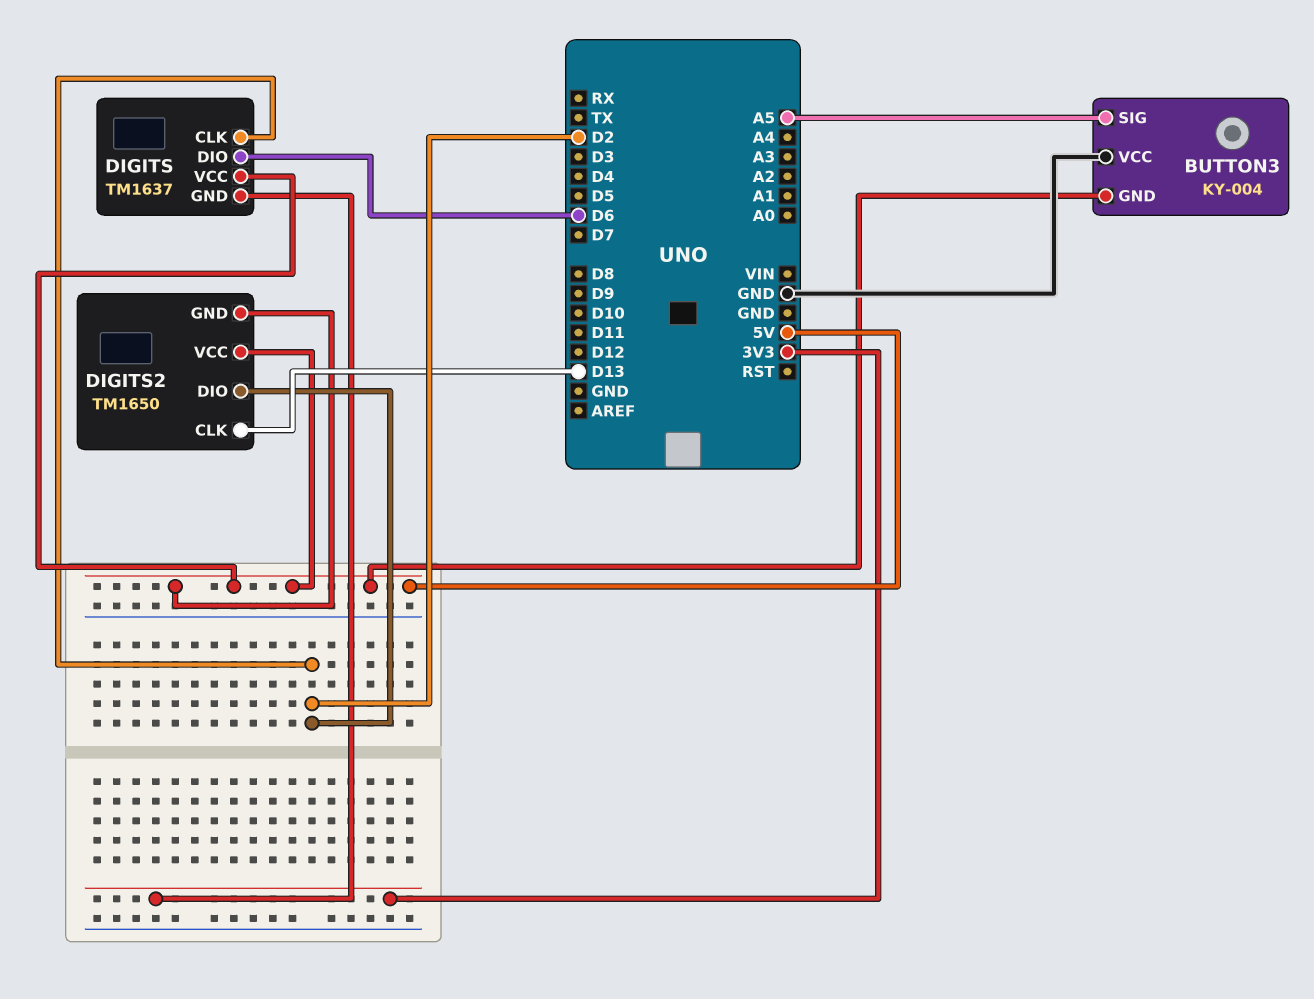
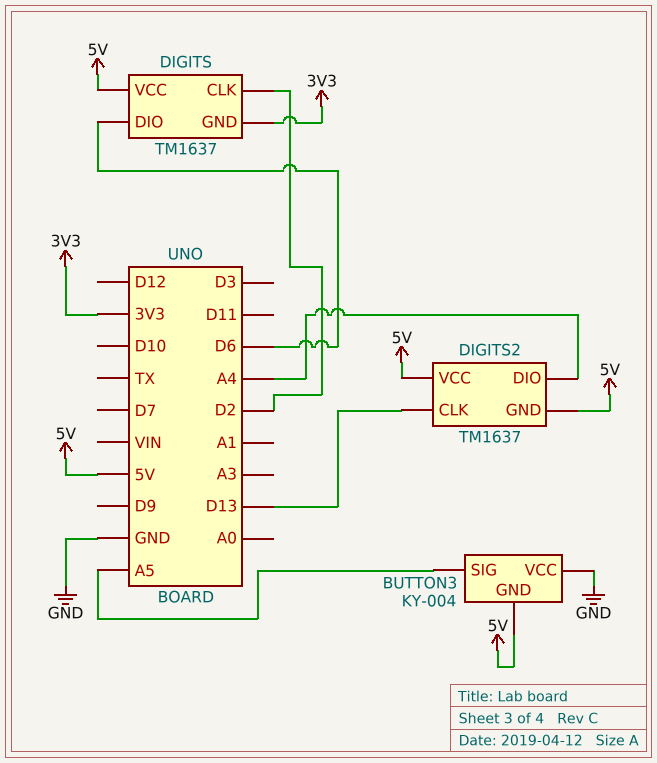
DIGITS2: TM1650 -> TM1637
DIGITS2 pin DIO: D2 -> A4

